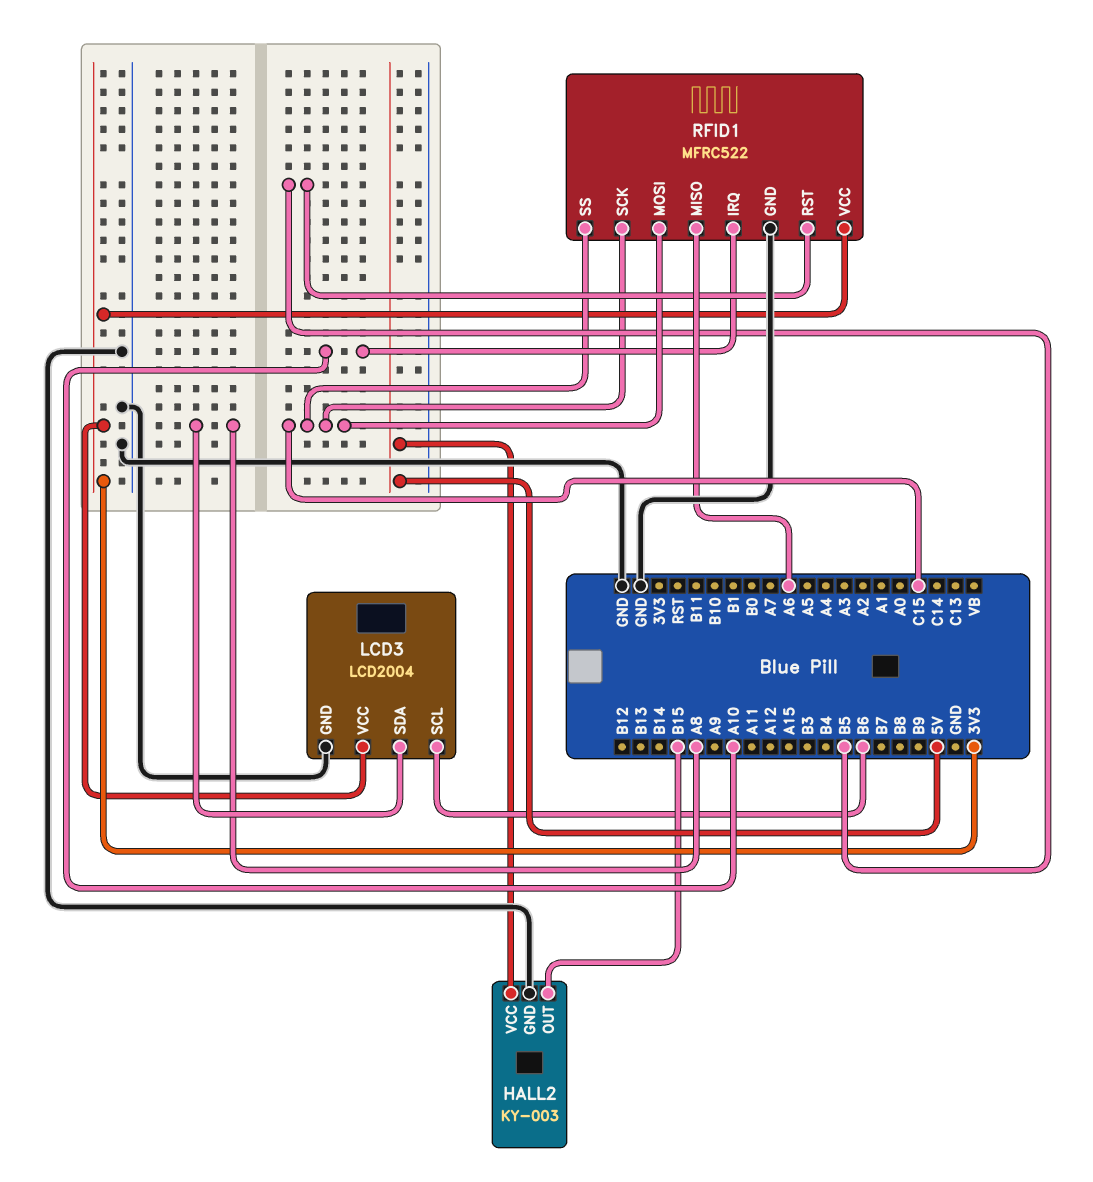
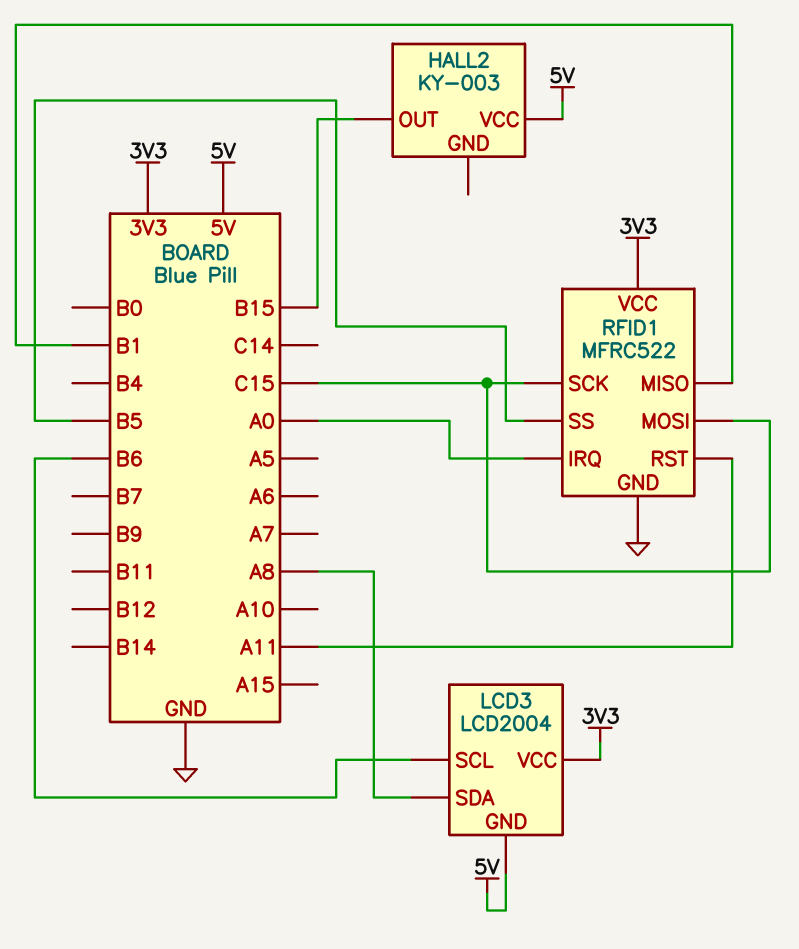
HALL2 pin GND: GND -> none
LCD3 pin GND: GND -> 5V
RFID1 pin IRQ: A10 -> A0
RFID1 pin MISO: A6 -> B1
RFID1 pin RST: B5 -> A11
RFID1 pin SS: C15 -> B5

